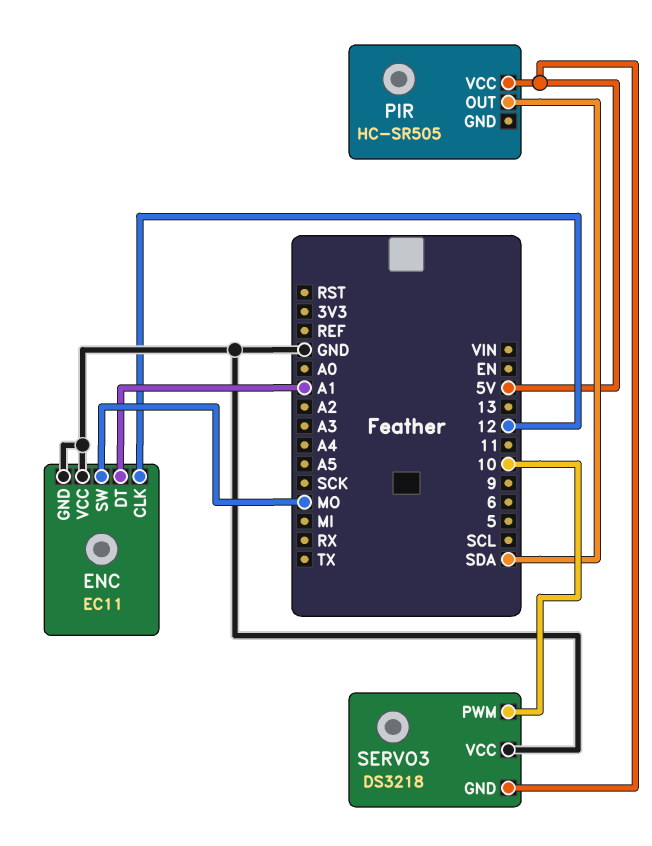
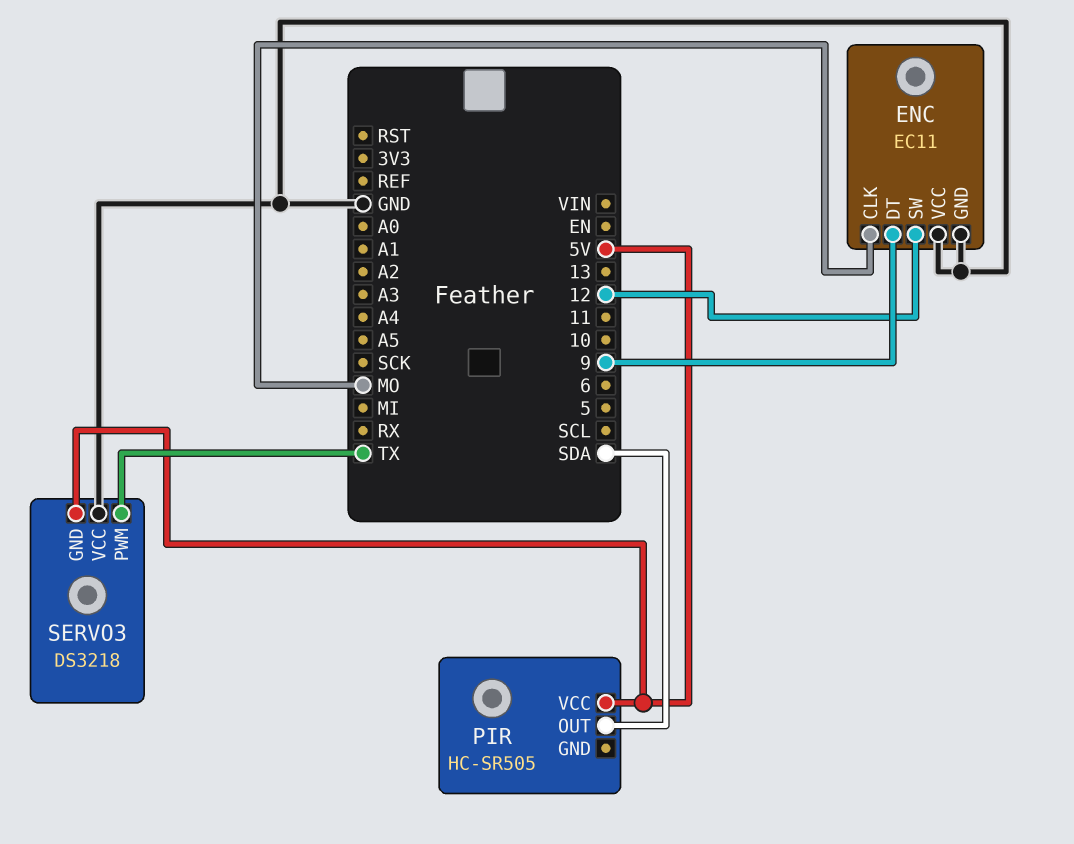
ENC pin CLK: 12 -> MO
ENC pin DT: A1 -> 9
ENC pin SW: MO -> 12
SERVO3 pin PWM: 10 -> TX

